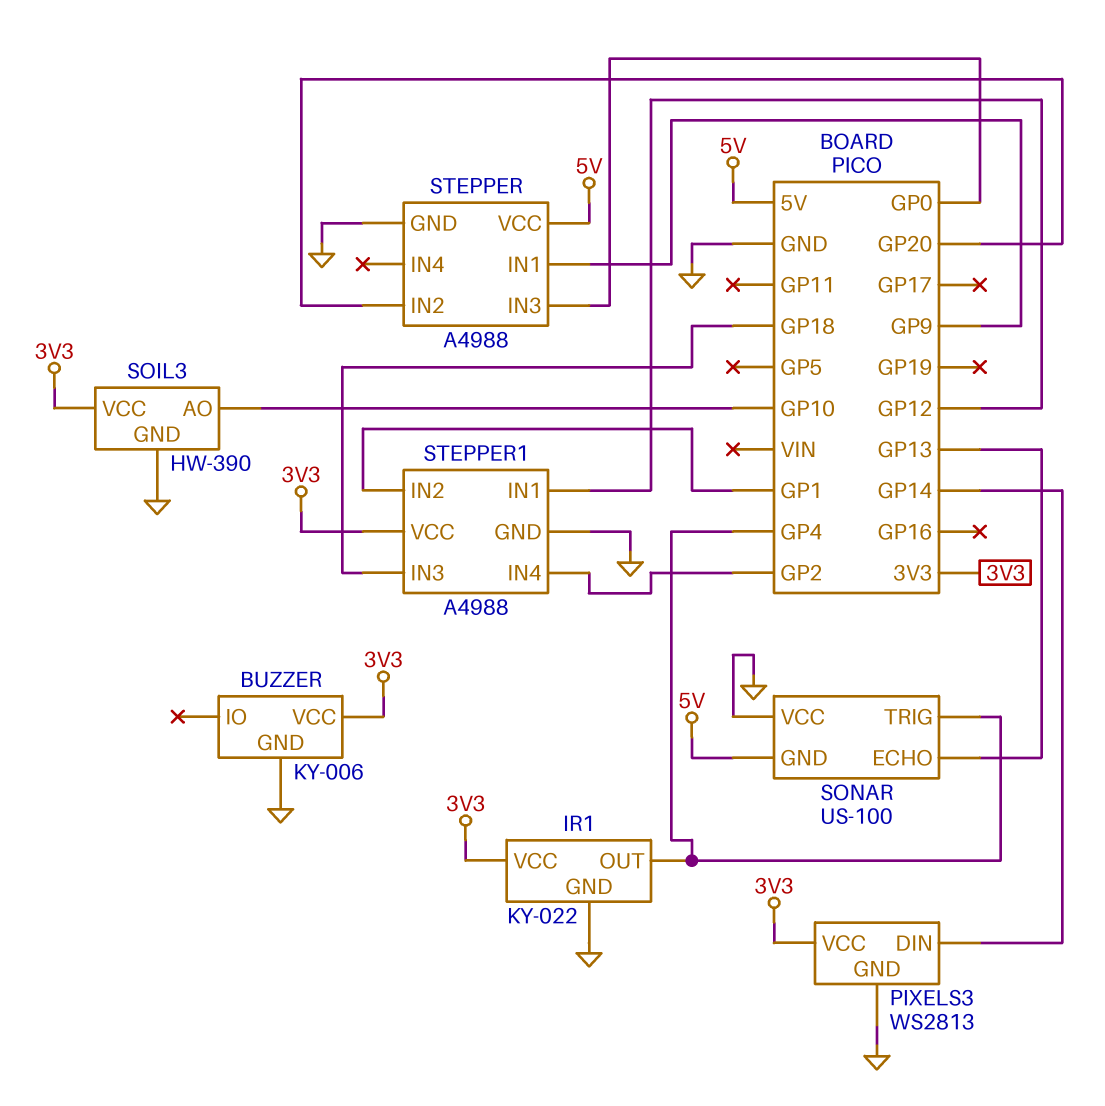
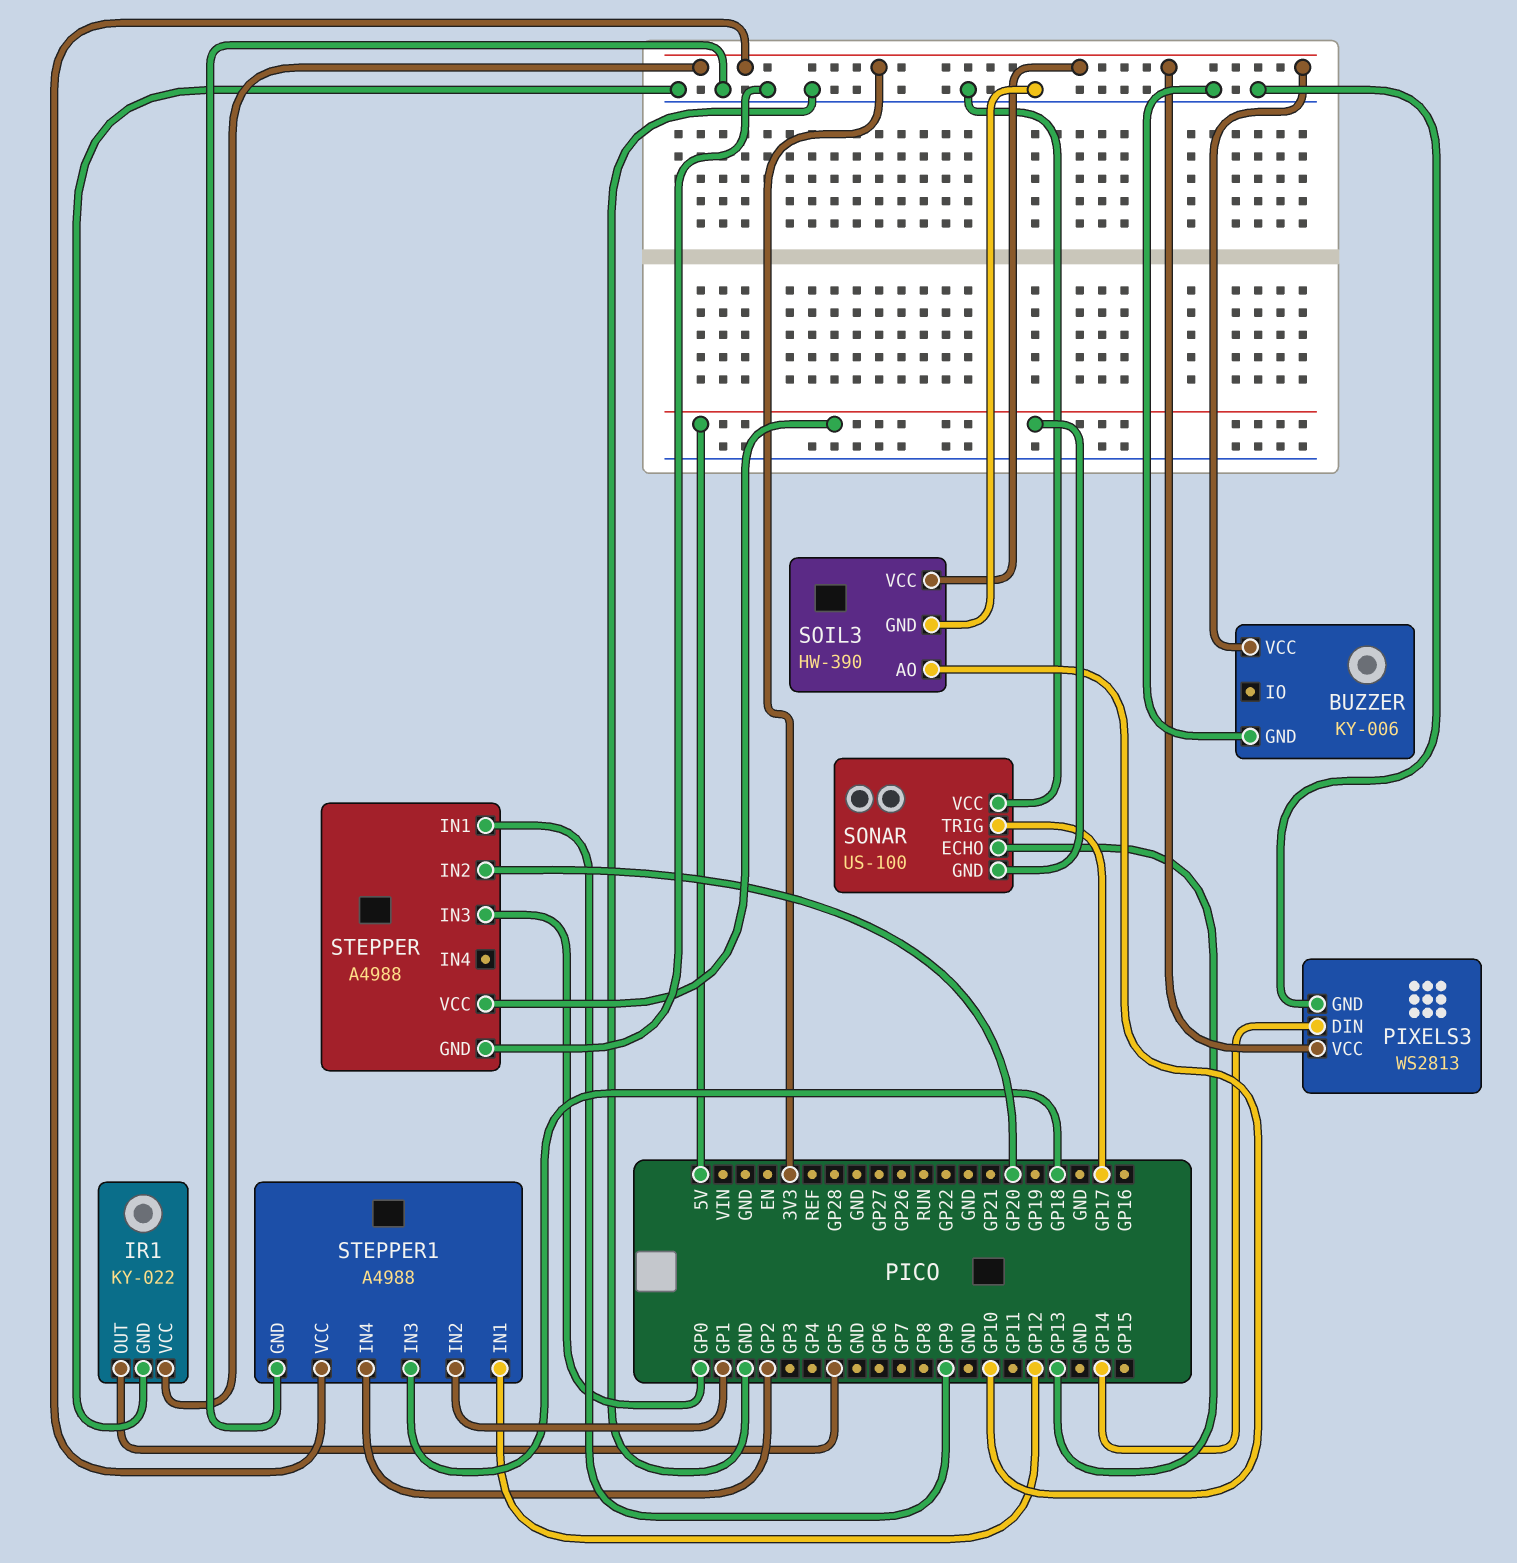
IR1 pin OUT: GP4 -> GP5
SONAR pin TRIG: GP4 -> GP17

